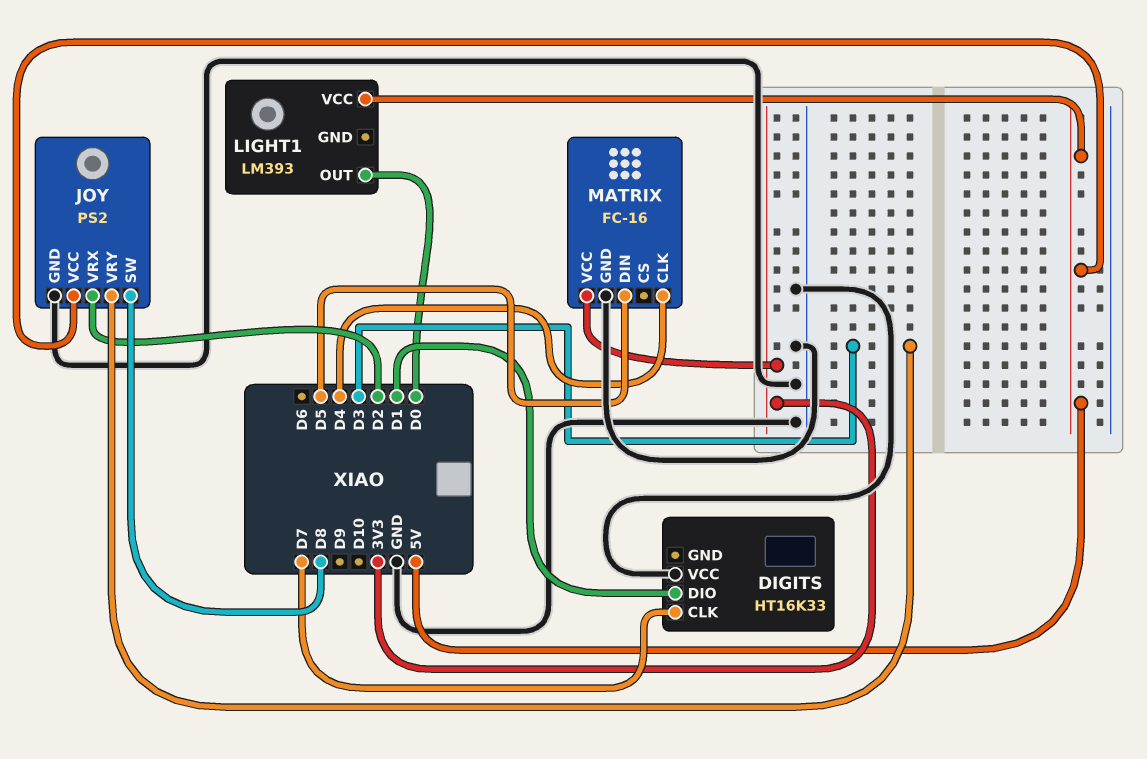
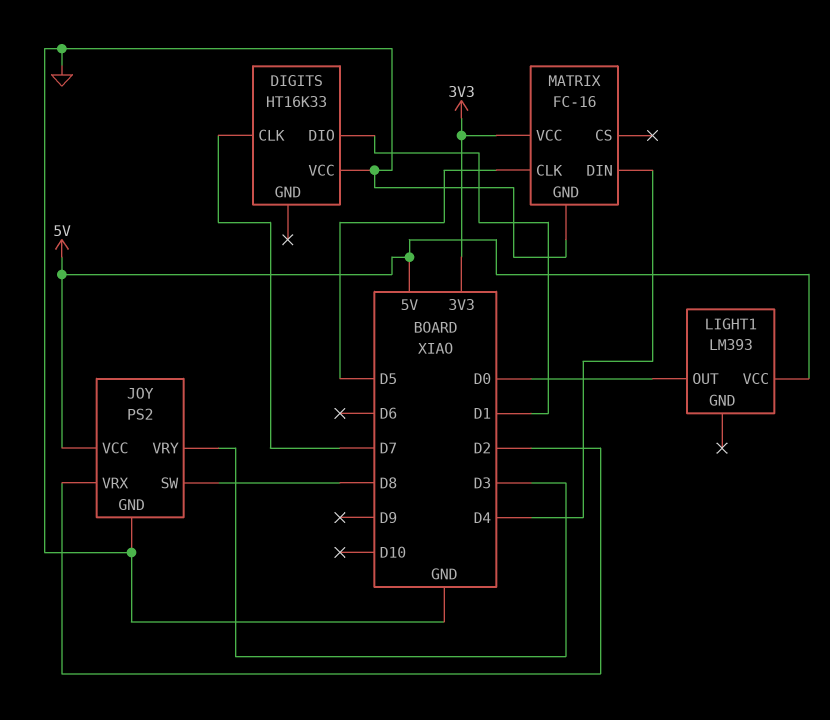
MATRIX pin CLK: D4 -> D5
MATRIX pin DIN: D5 -> D4

